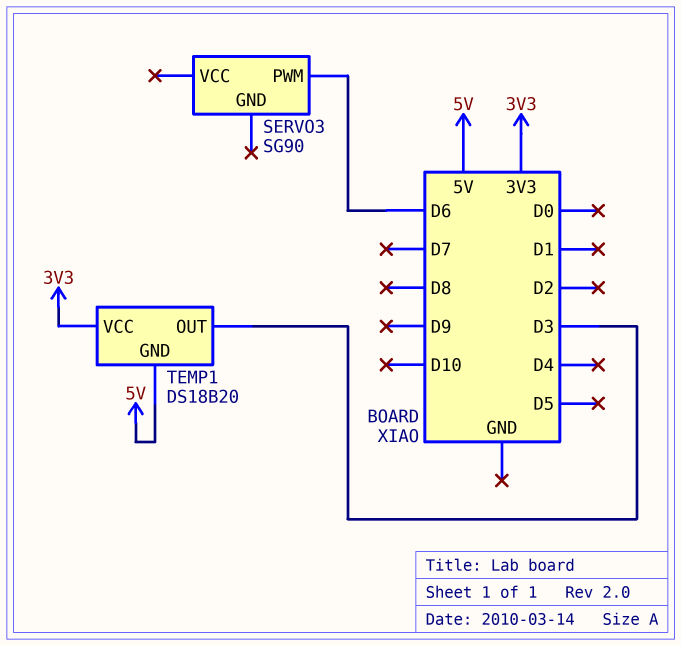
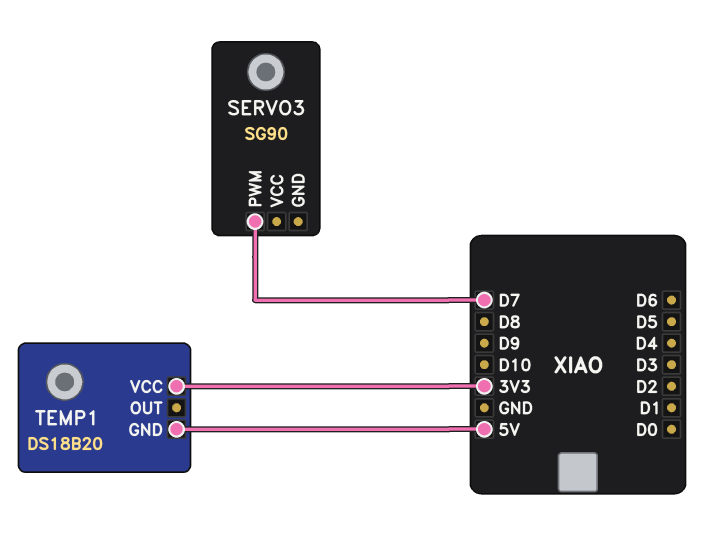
SERVO3 pin PWM: D6 -> D7
TEMP1 pin OUT: D3 -> none

